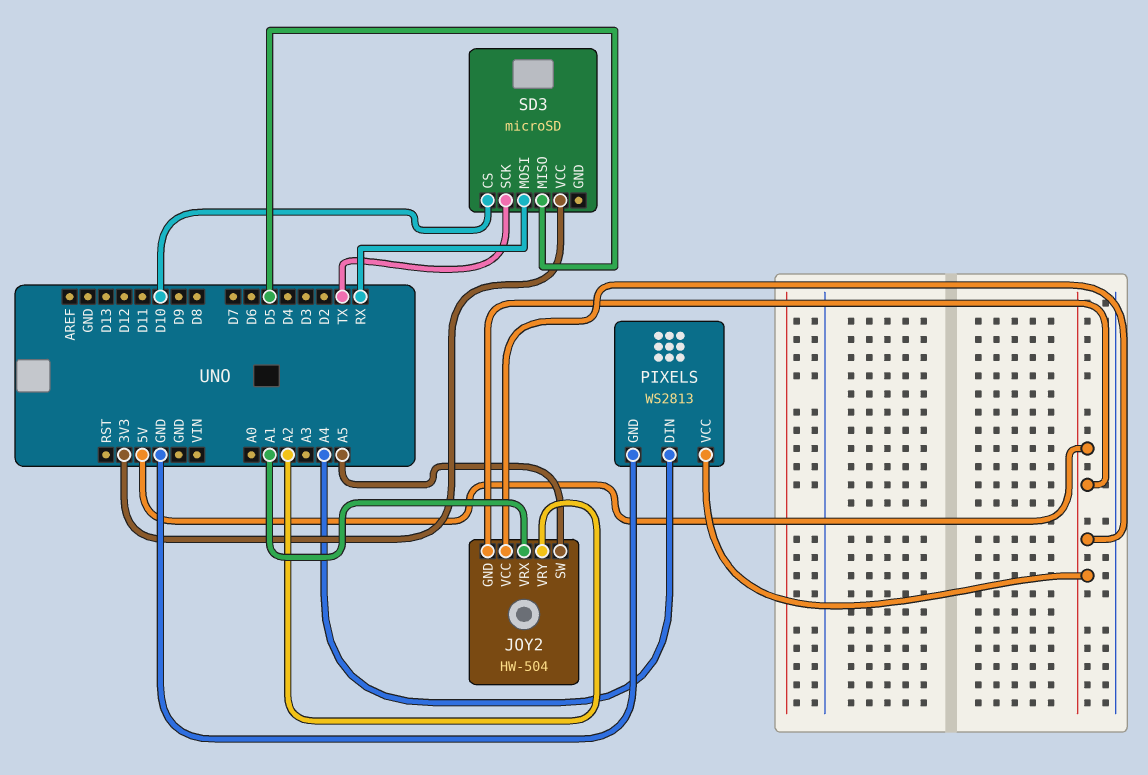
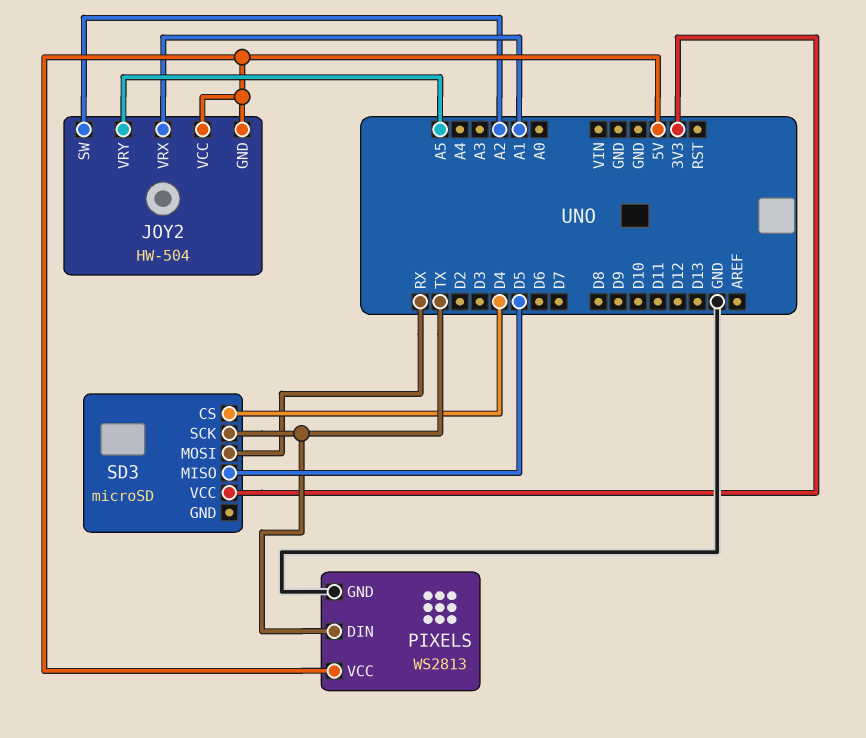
JOY2 pin SW: A5 -> A2
JOY2 pin VRY: A2 -> A5
PIXELS pin DIN: A4 -> TX
SD3 pin CS: D10 -> D4

